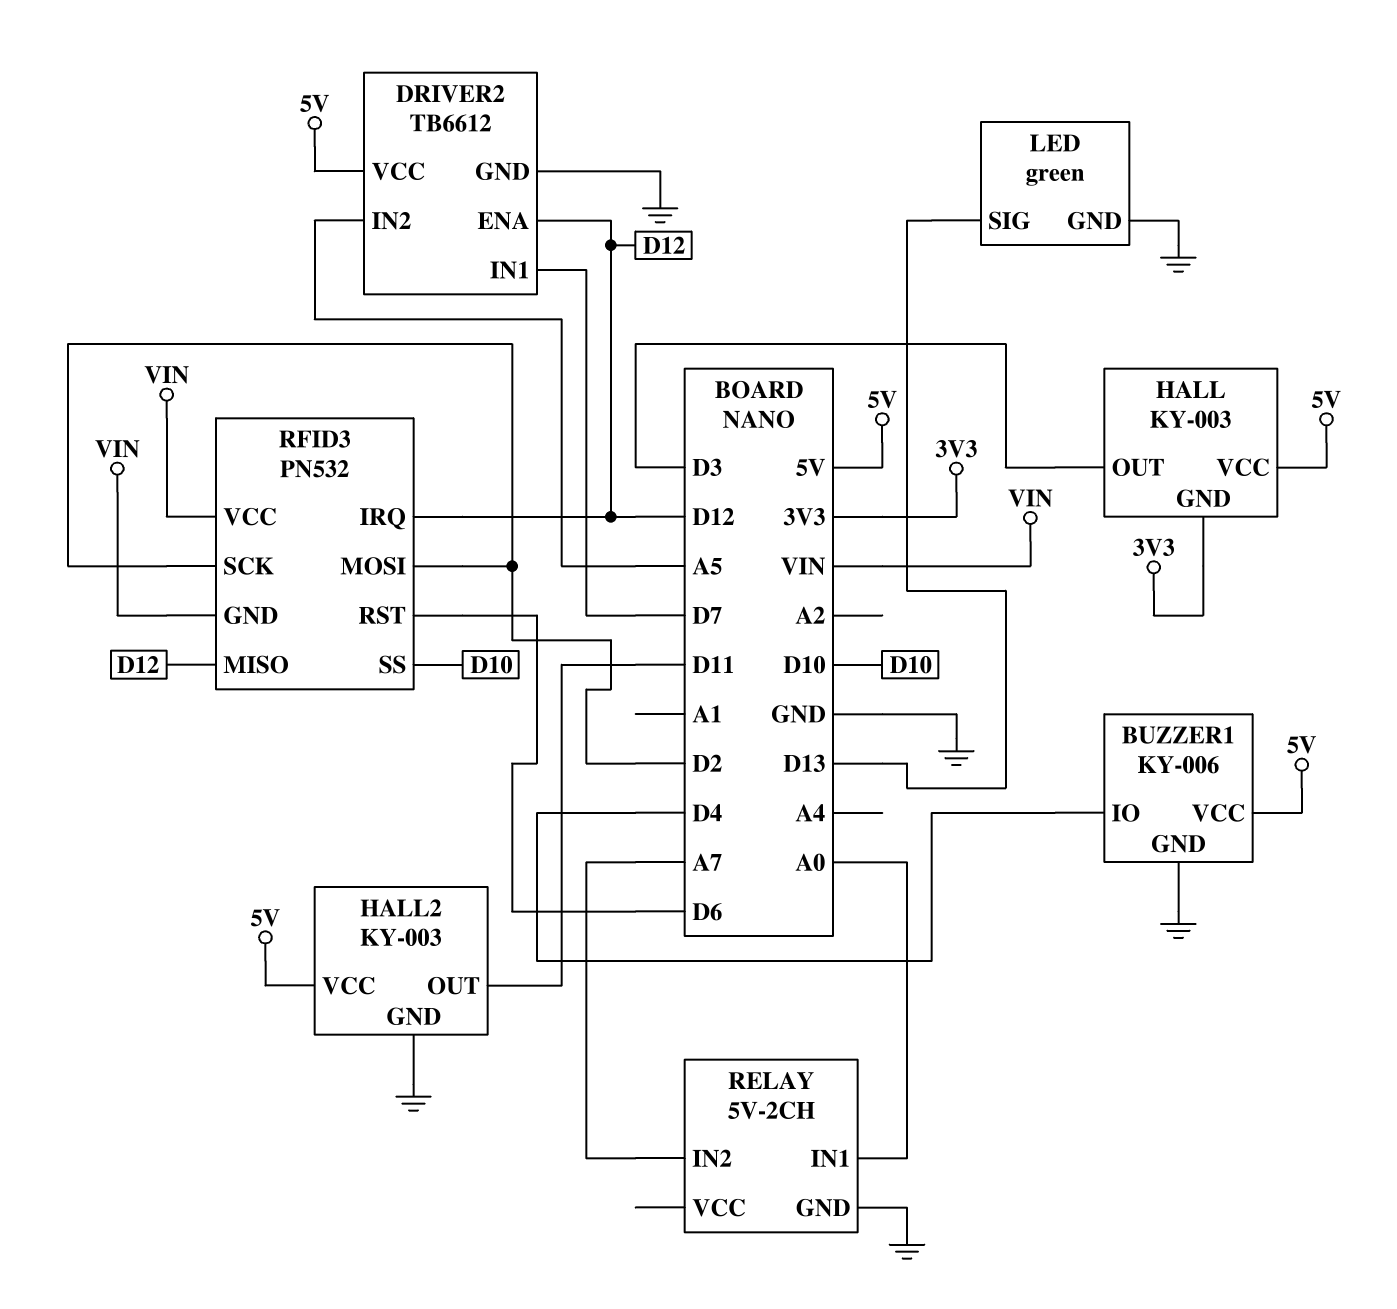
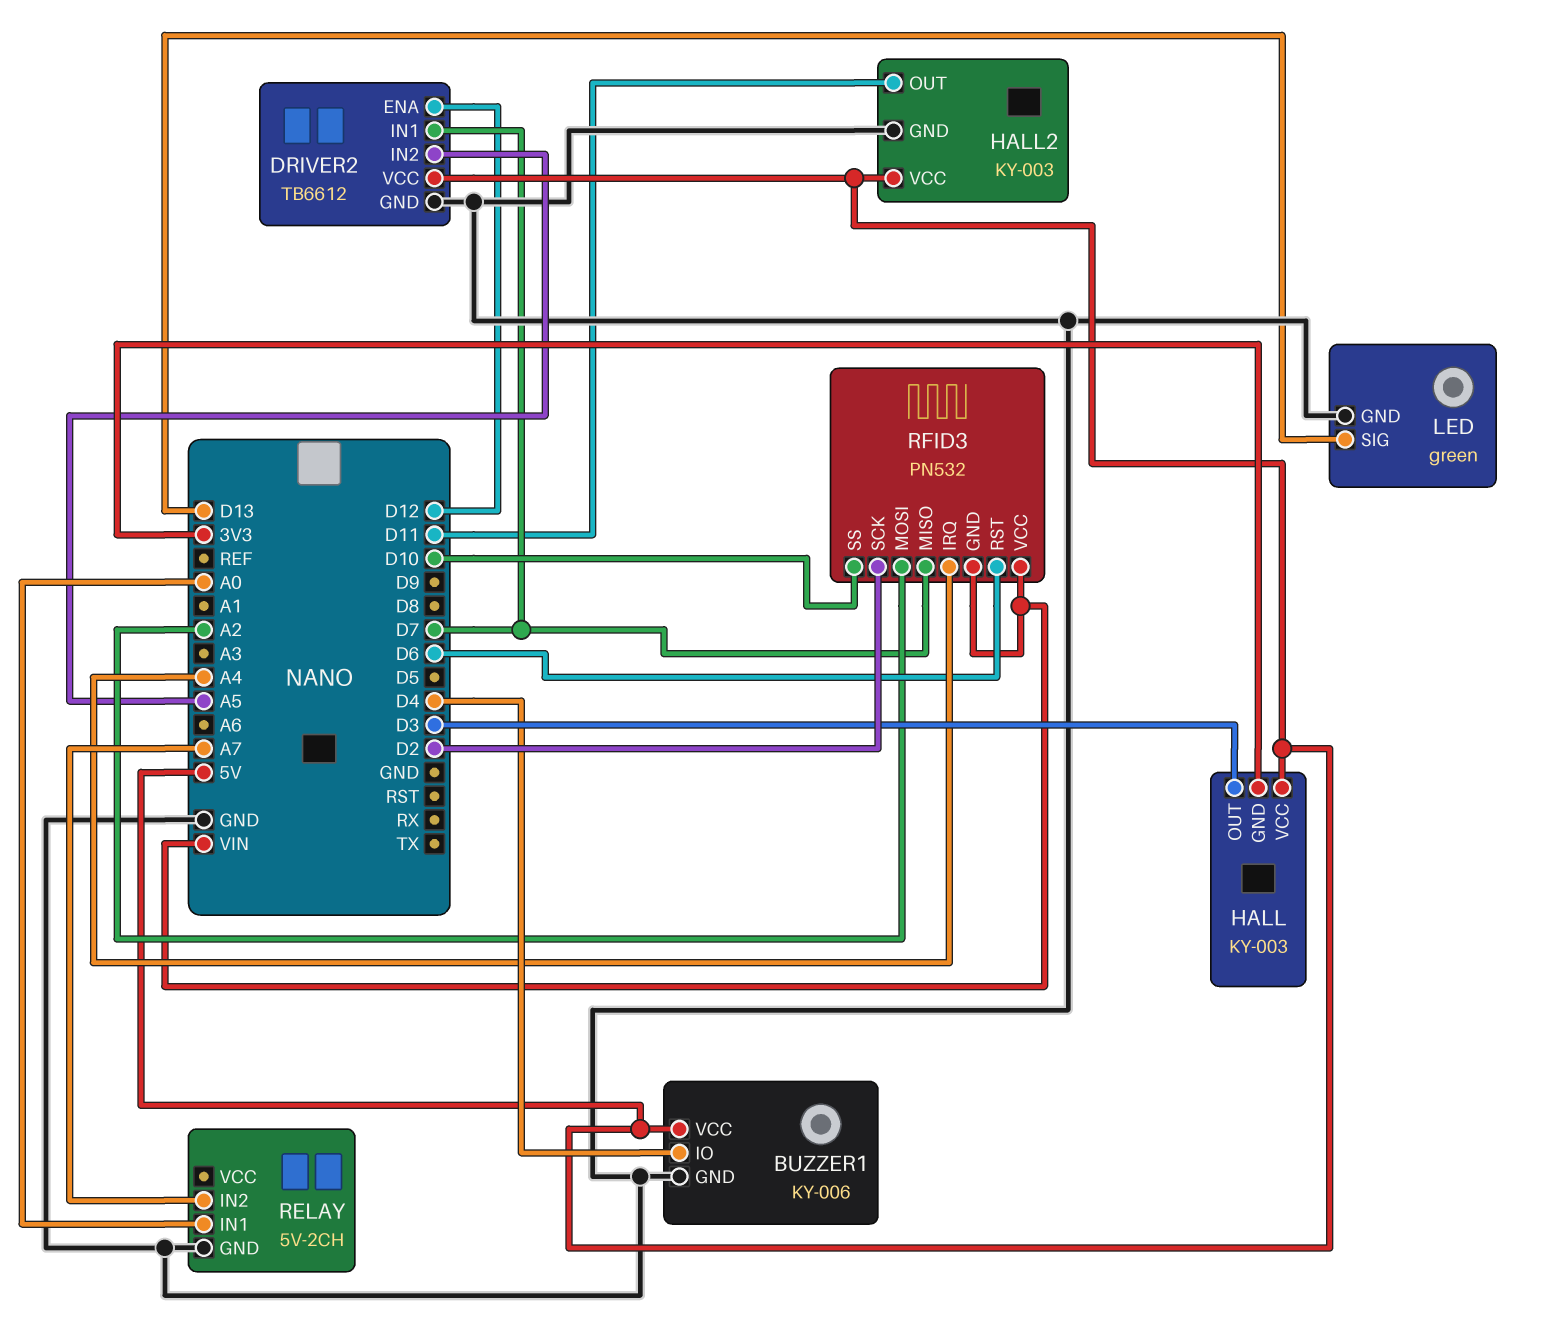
RFID3 pin IRQ: D12 -> A4
RFID3 pin MISO: D12 -> D7
RFID3 pin MOSI: D2 -> A2

